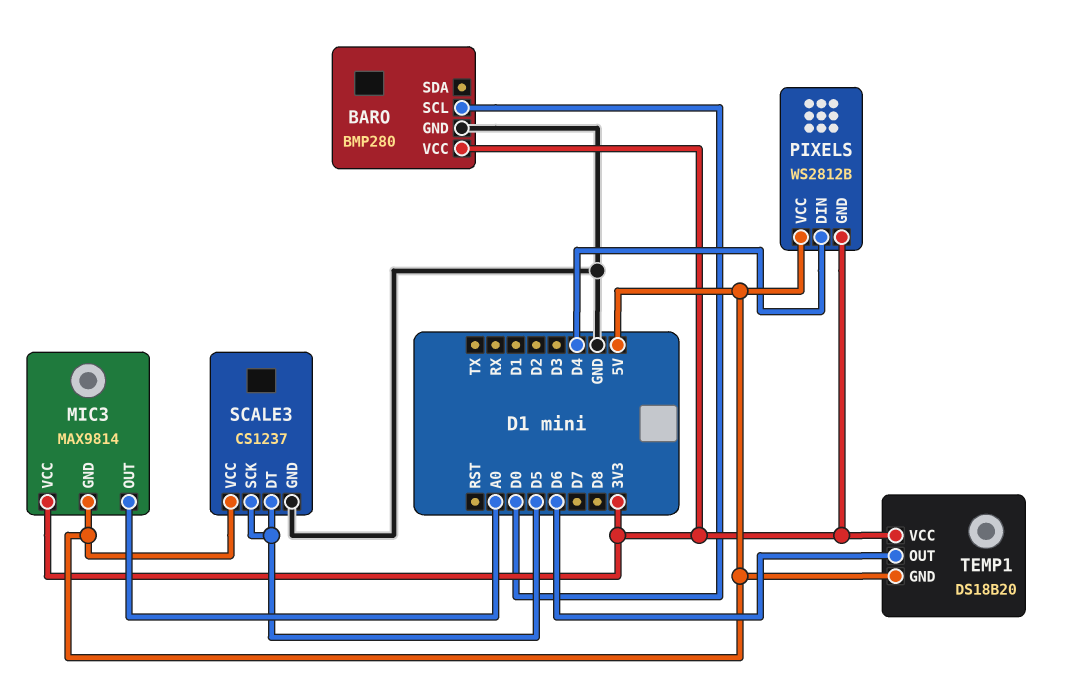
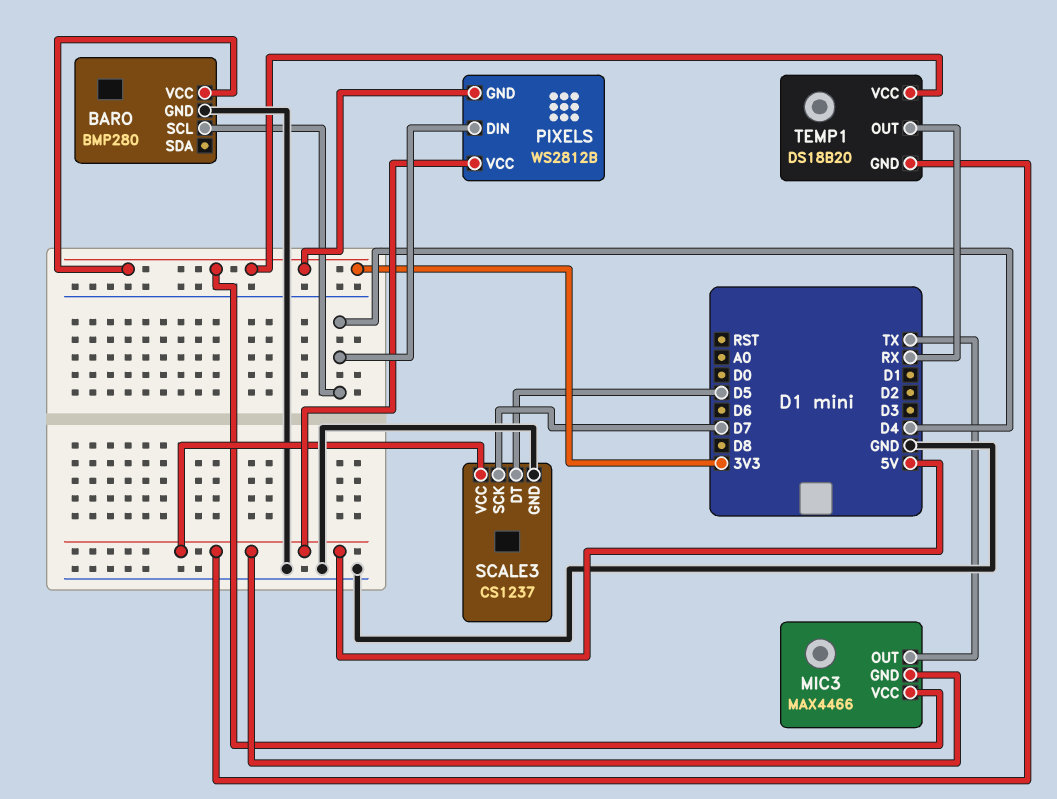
BARO pin SCL: D0 -> D4
MIC3: MAX9814 -> MAX4466
MIC3 pin OUT: A0 -> TX
SCALE3 pin SCK: D5 -> D7
TEMP1 pin OUT: D6 -> RX

